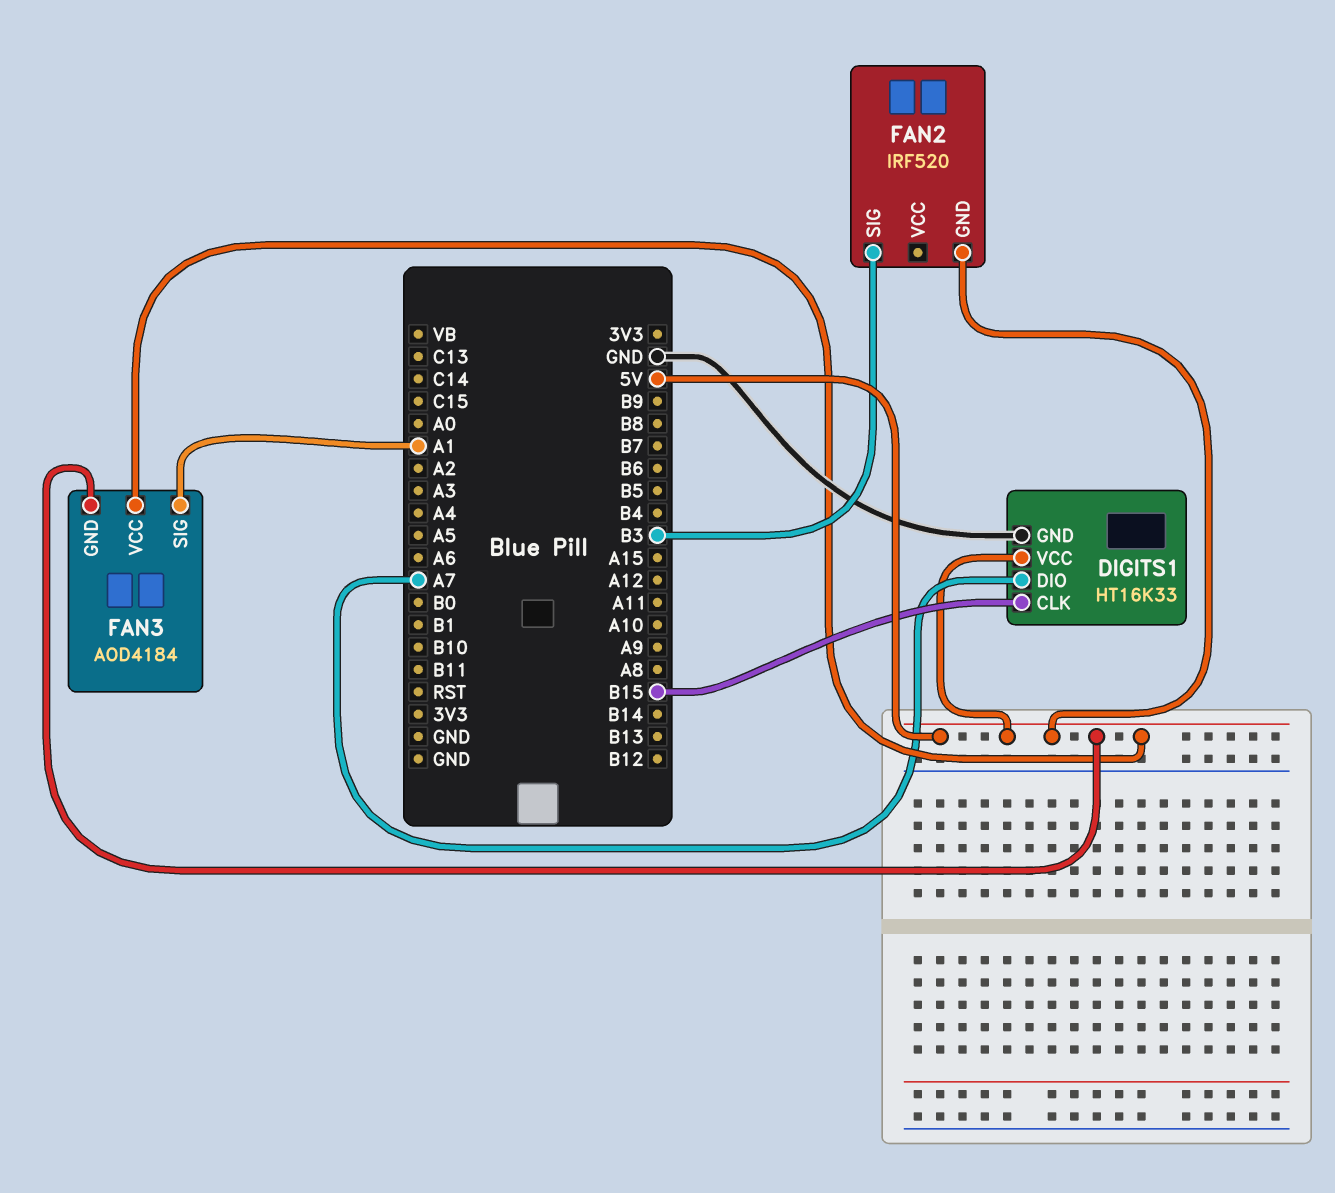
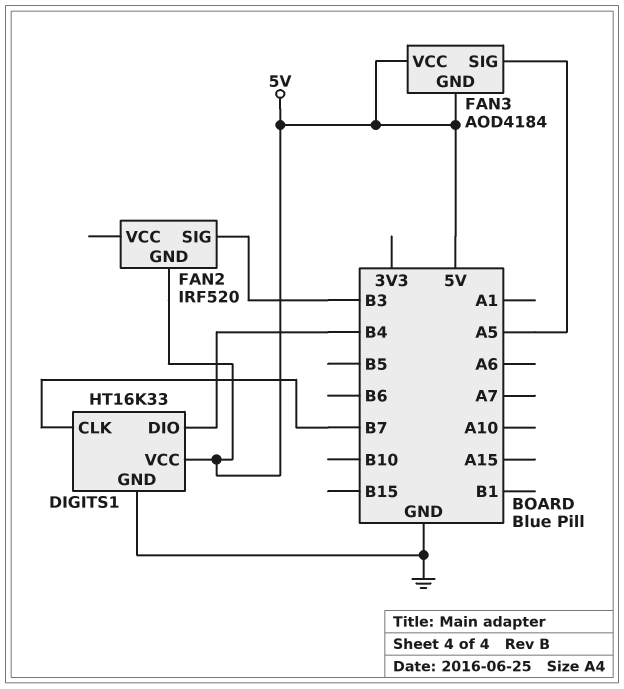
DIGITS1 pin CLK: B15 -> B7
DIGITS1 pin DIO: A7 -> B4
FAN3 pin SIG: A1 -> A5

